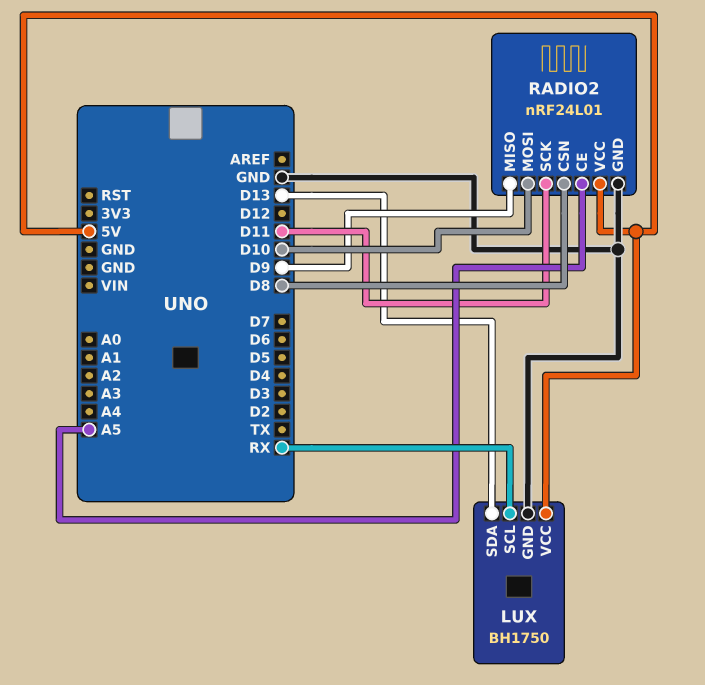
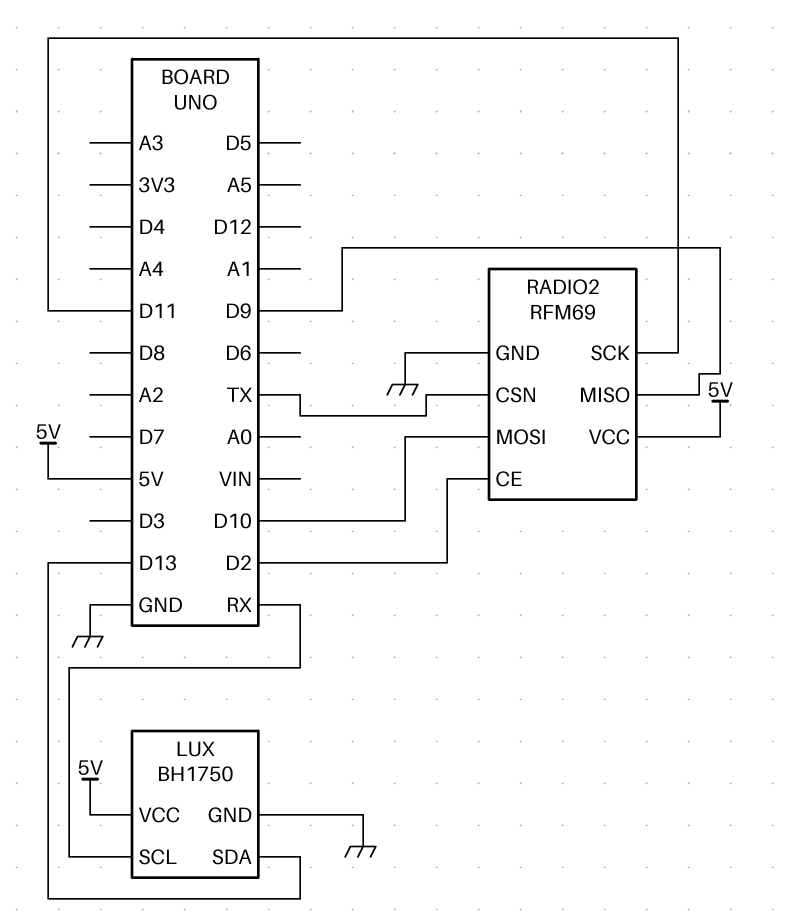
RADIO2: nRF24L01 -> RFM69
RADIO2 pin CE: A5 -> D2
RADIO2 pin CSN: D8 -> TX

